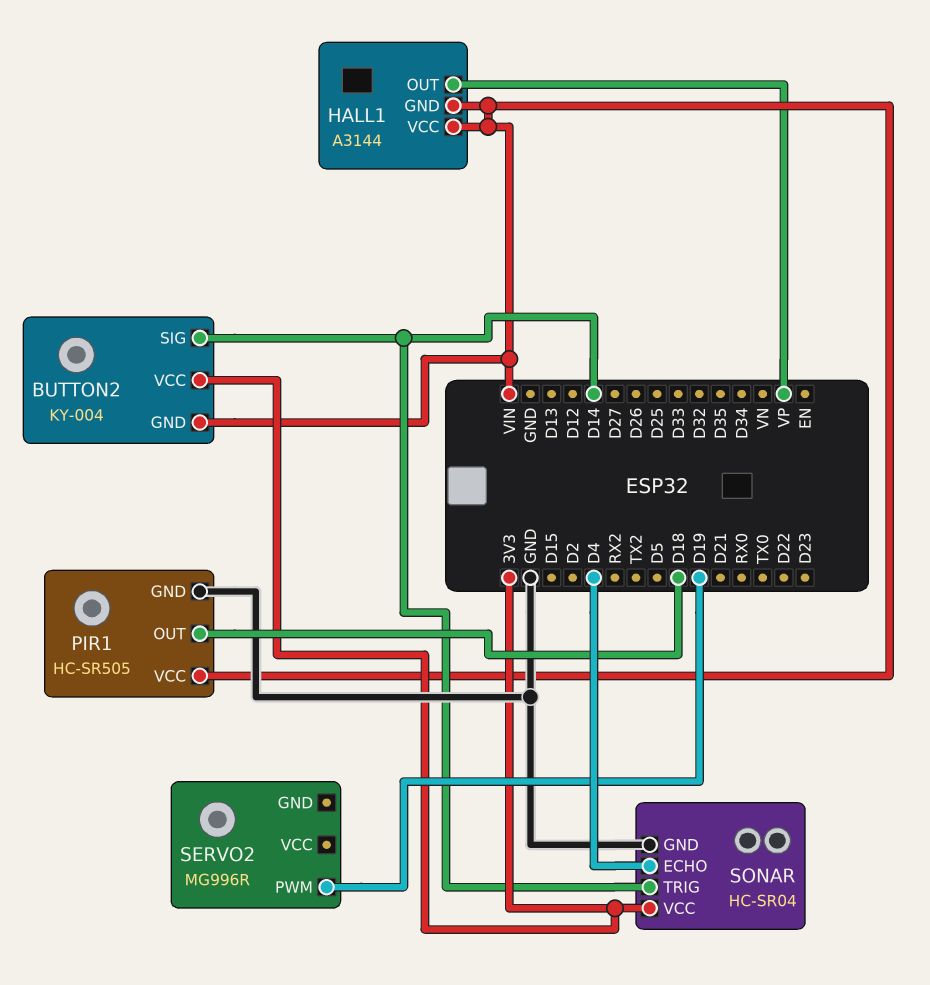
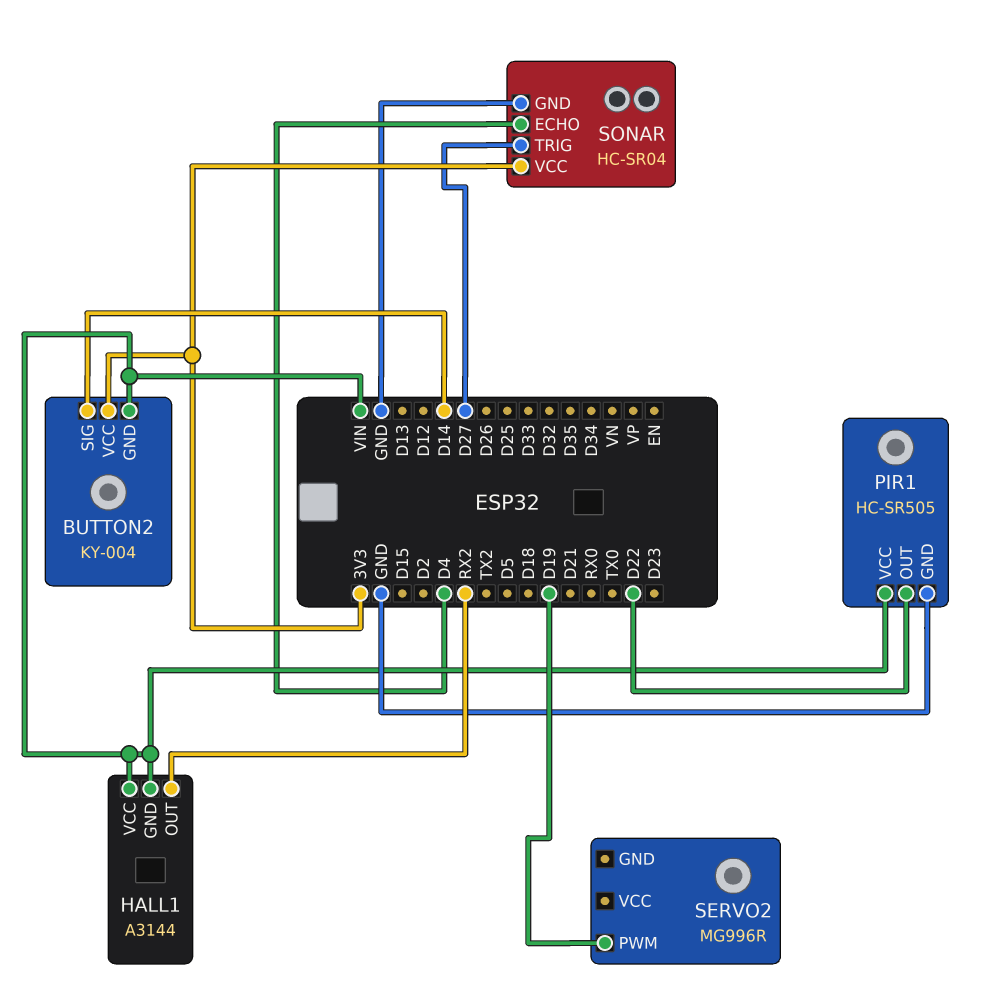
HALL1 pin OUT: VP -> RX2
PIR1 pin OUT: D18 -> D22
SONAR pin TRIG: D14 -> D27

